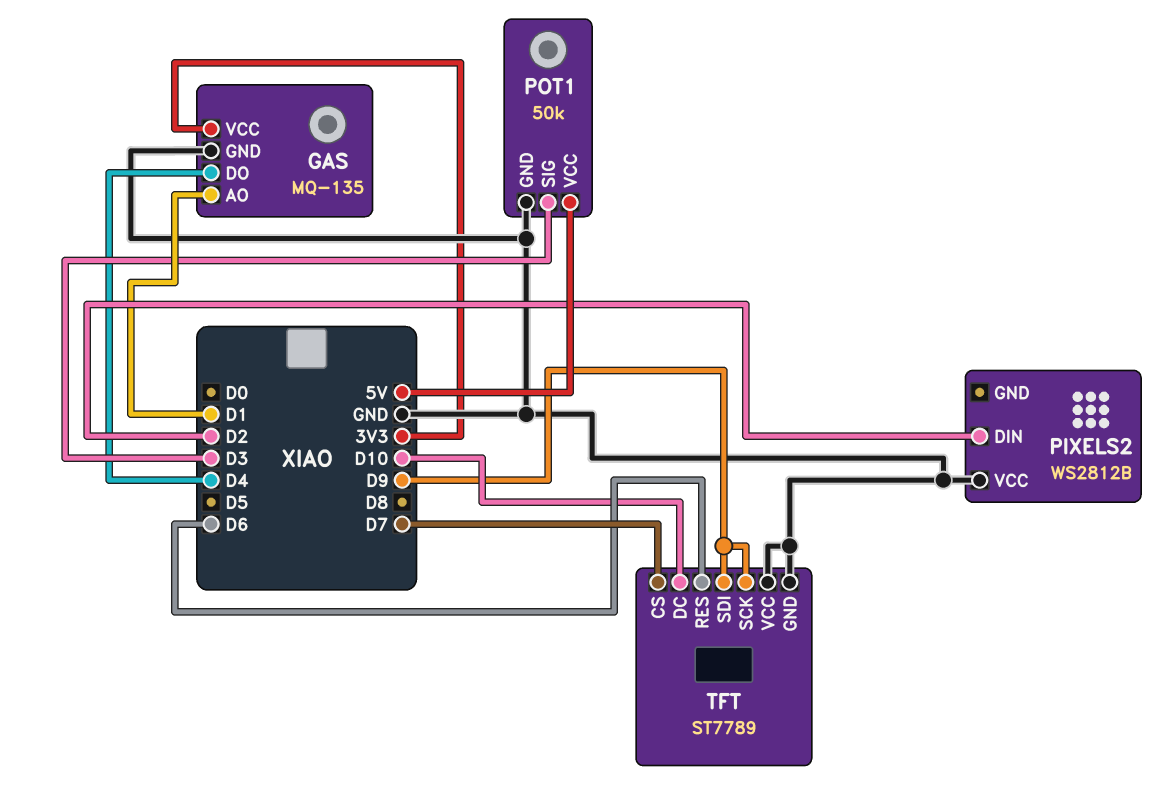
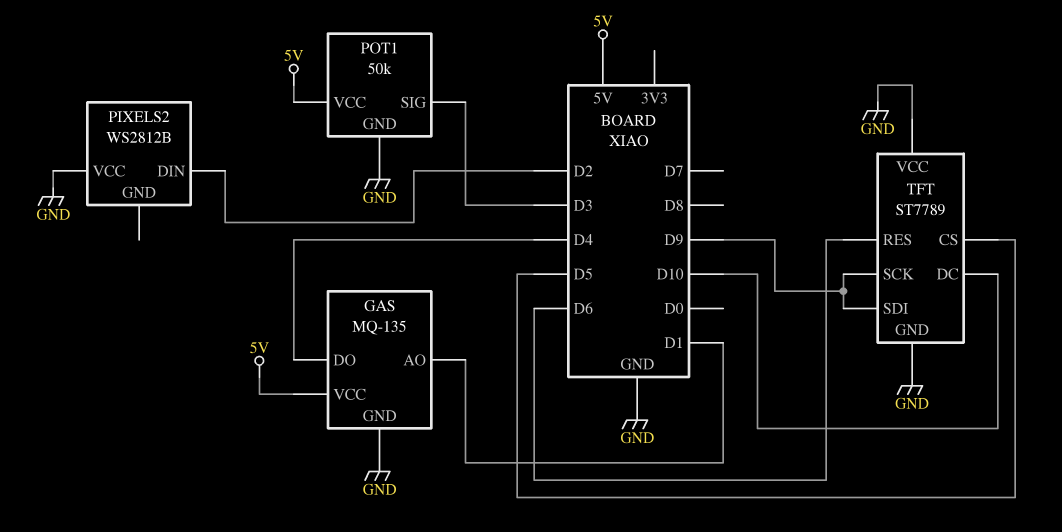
GAS pin VCC: 3V3 -> 5V
TFT pin CS: D7 -> D5

